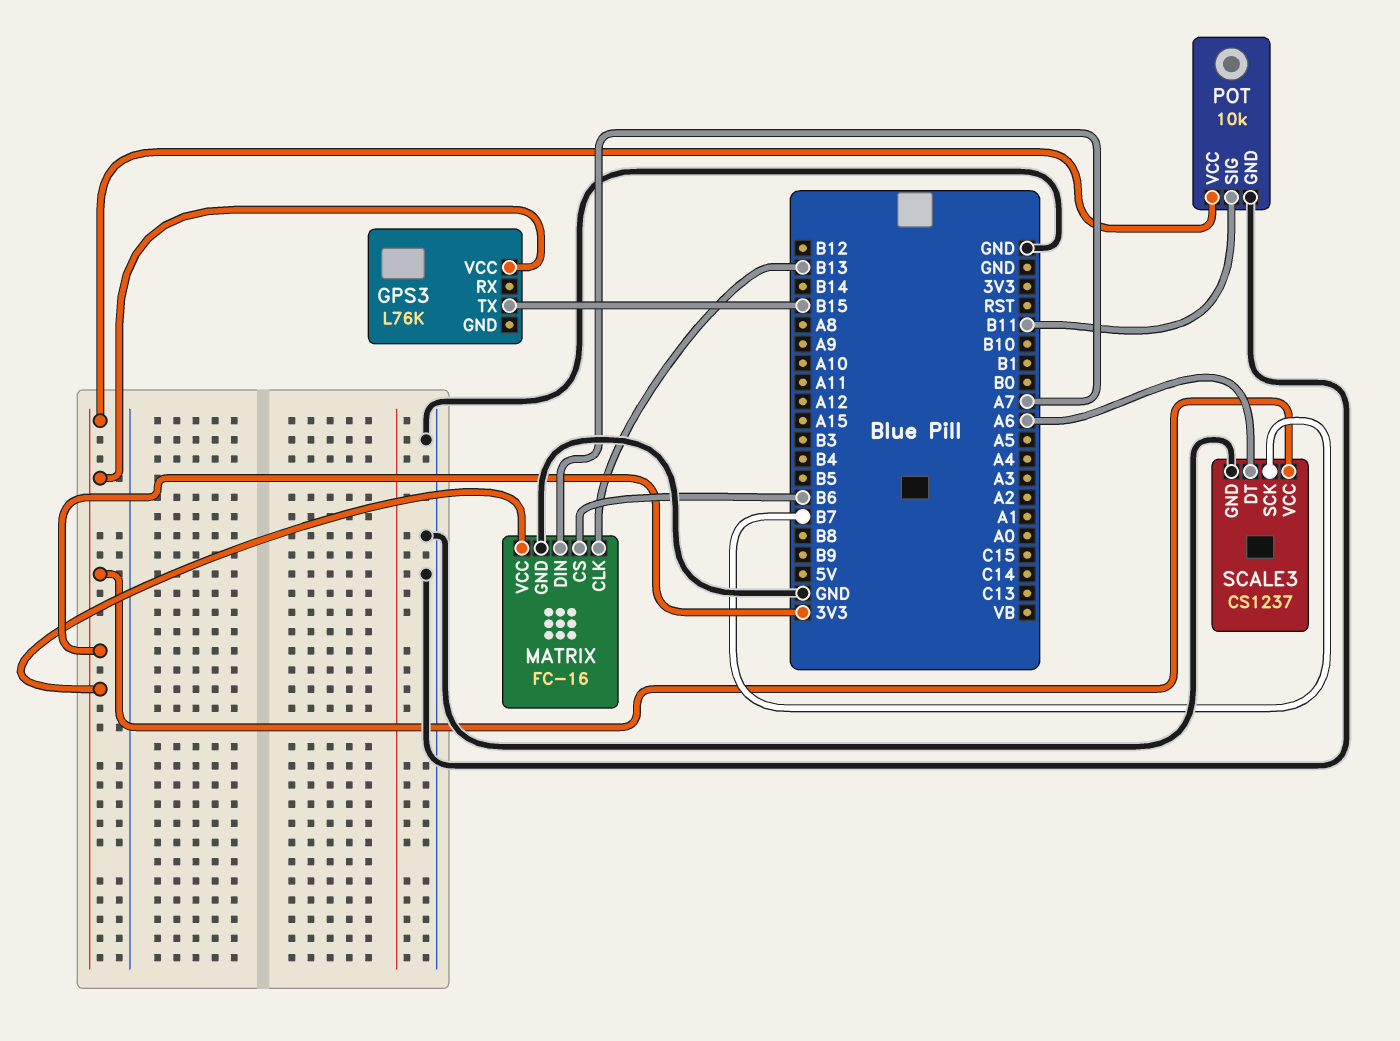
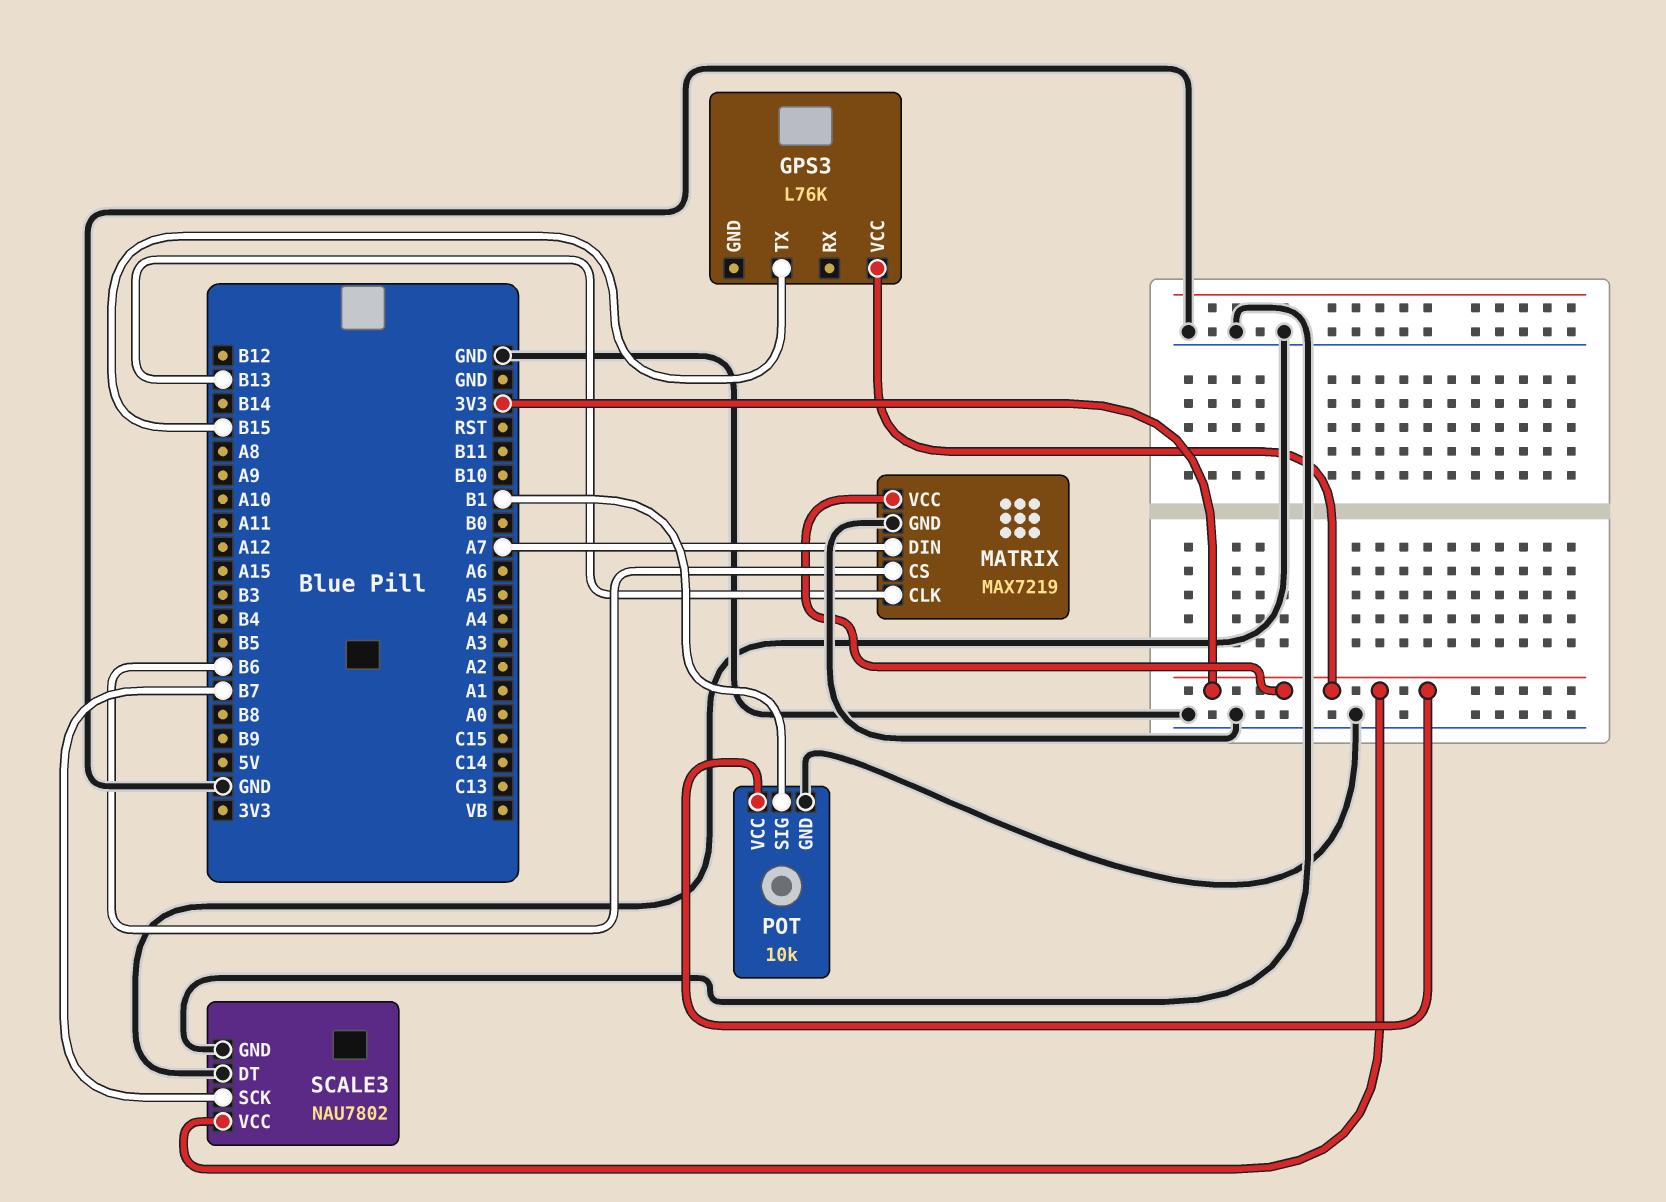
MATRIX: FC-16 -> MAX7219
POT pin SIG: B11 -> B1
SCALE3: CS1237 -> NAU7802
SCALE3 pin DT: A6 -> GND

